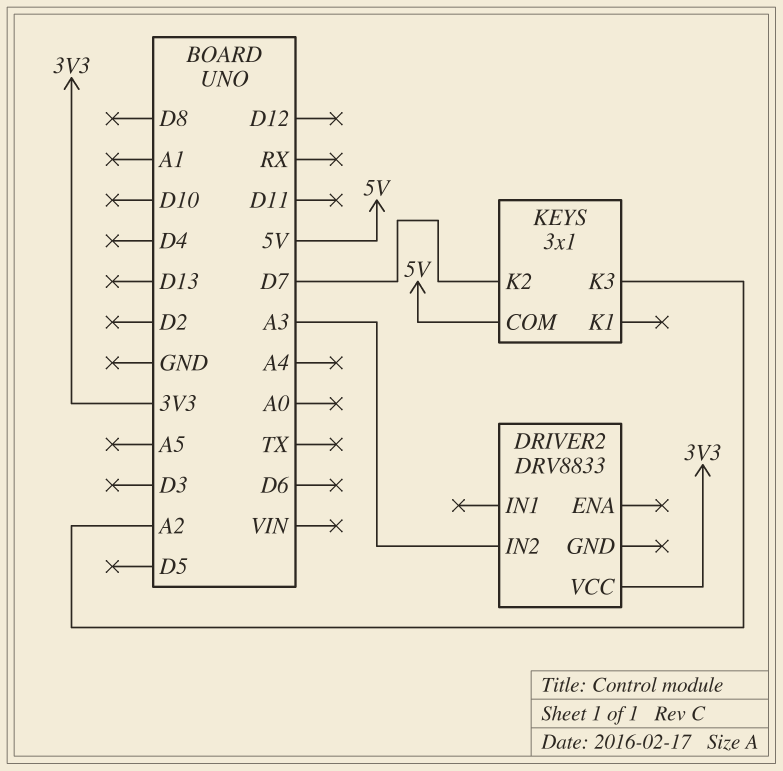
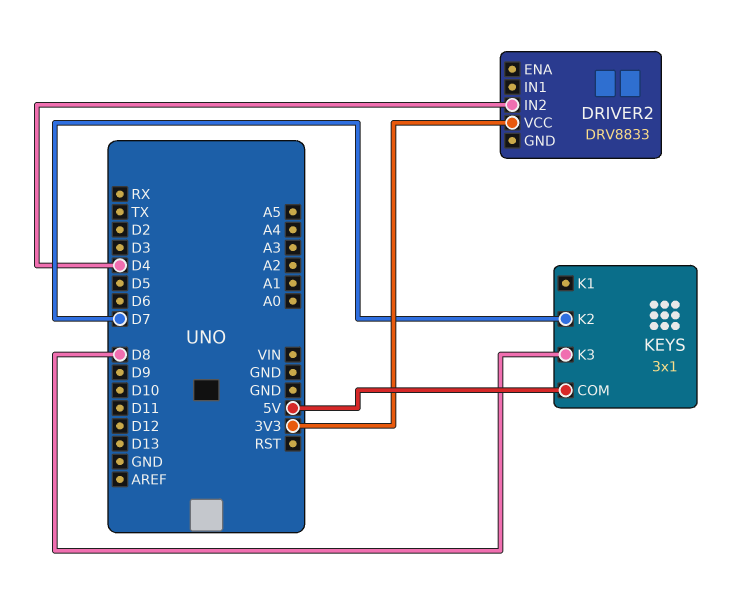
DRIVER2 pin IN2: A3 -> D4
KEYS pin K3: A2 -> D8

